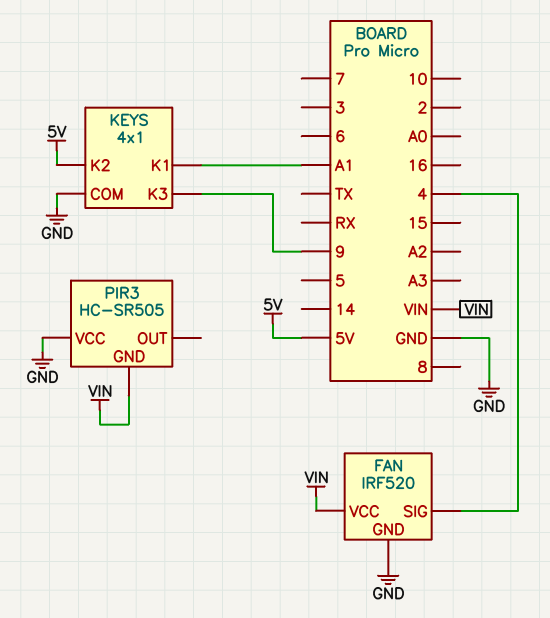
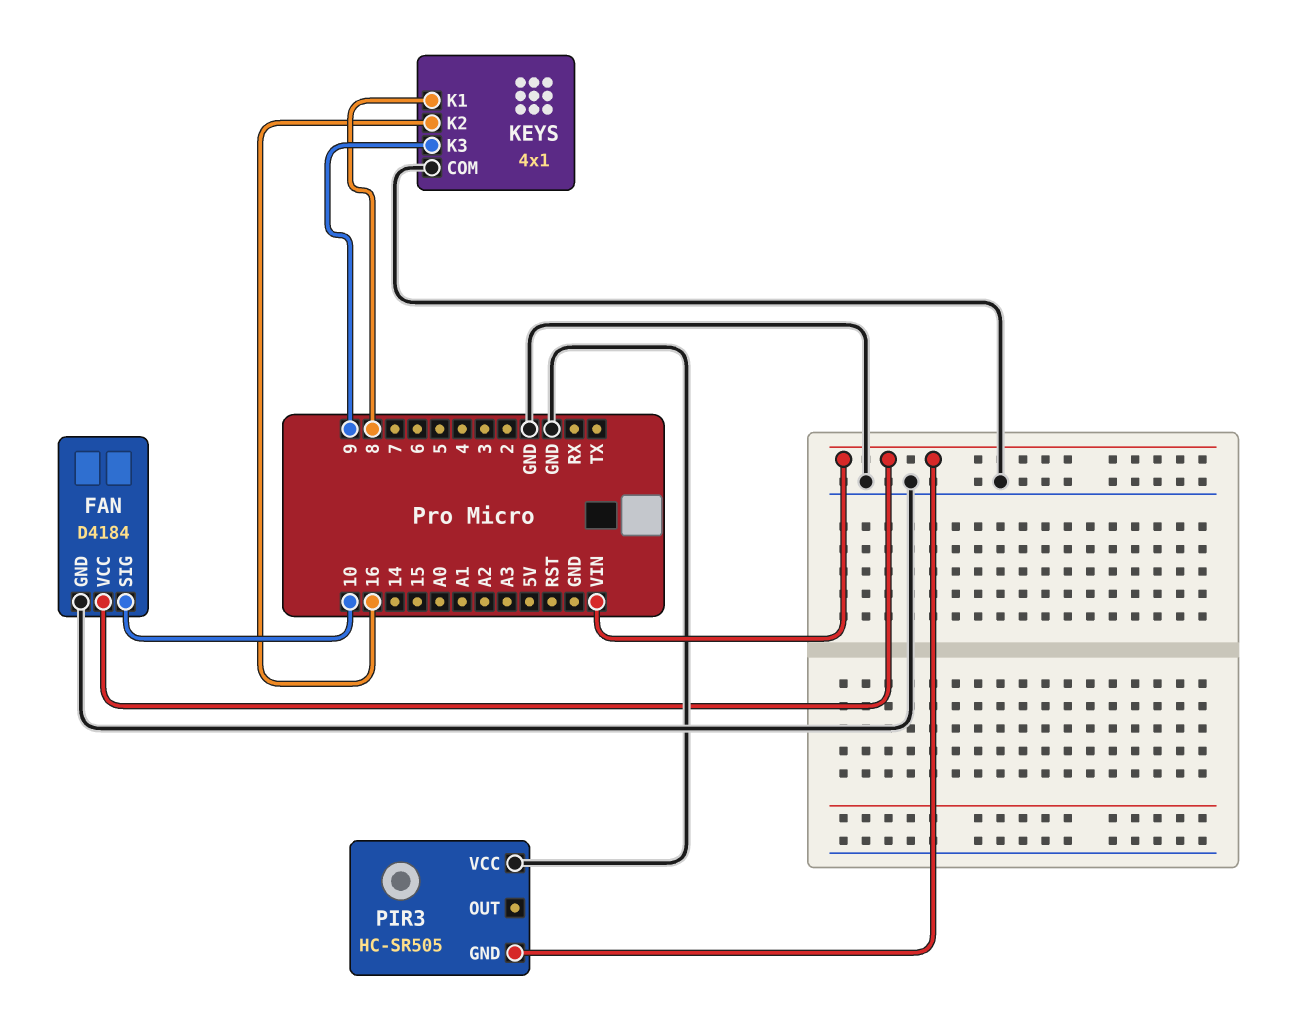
FAN: IRF520 -> D4184
FAN pin SIG: 4 -> 10
KEYS pin K1: A1 -> 8
KEYS pin K2: 5V -> 16

